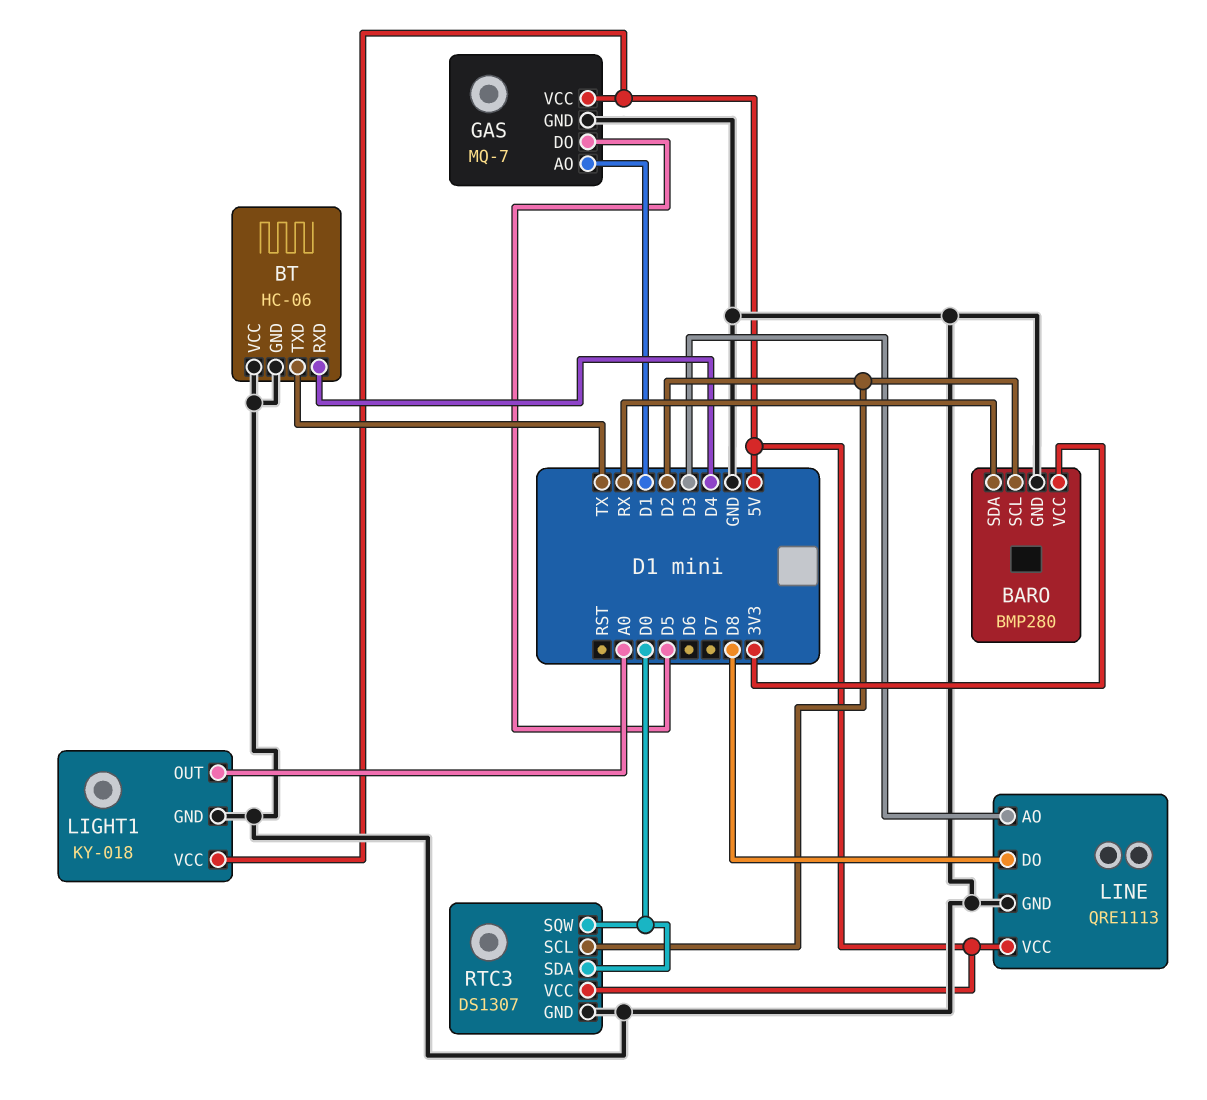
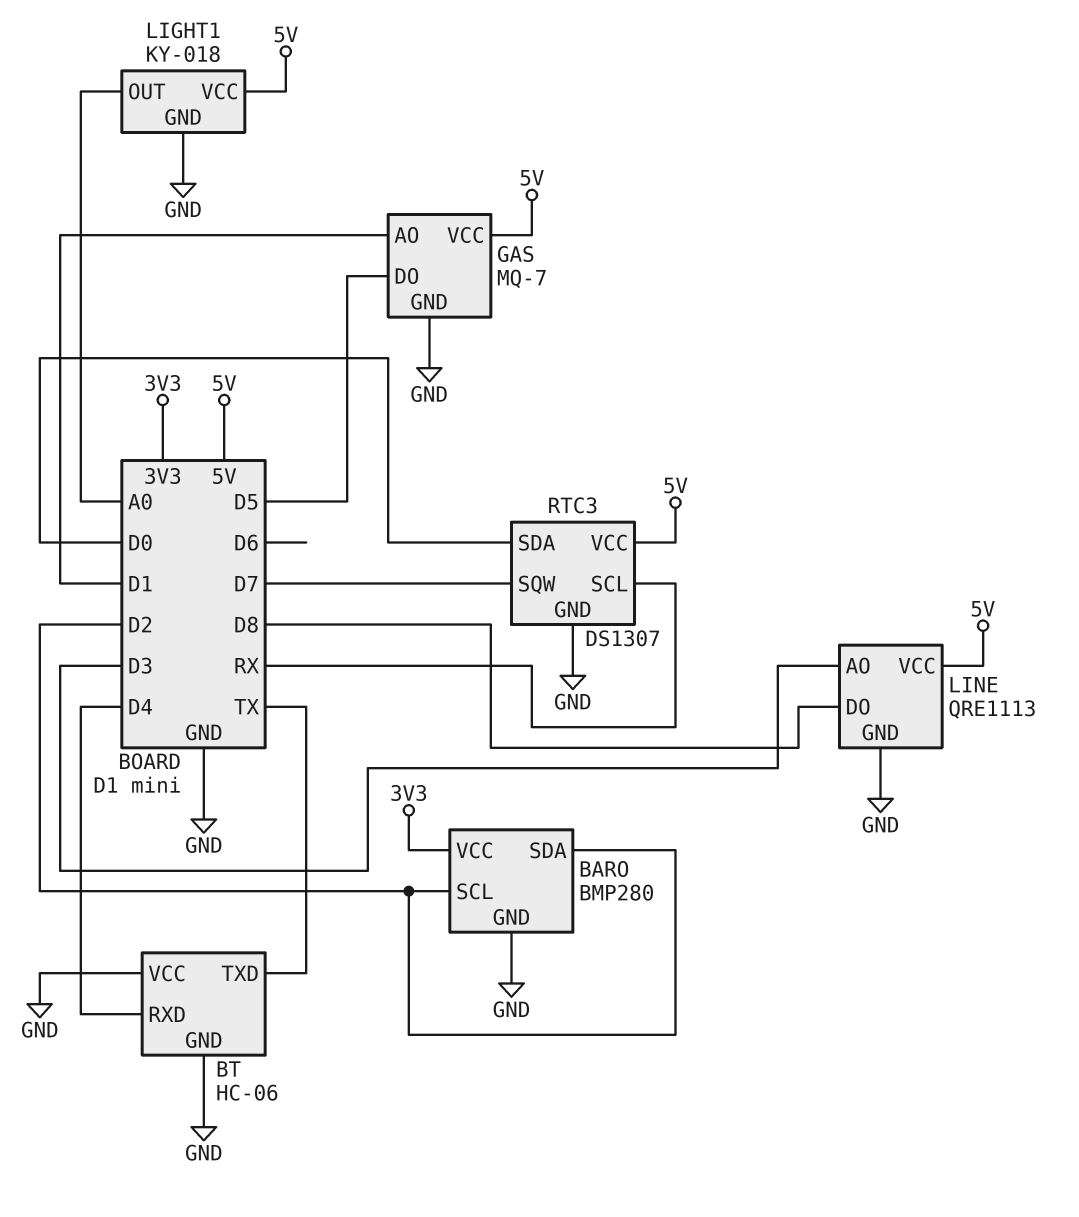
BARO pin SDA: RX -> D2
RTC3 pin SCL: D2 -> RX
RTC3 pin SQW: D0 -> D7

